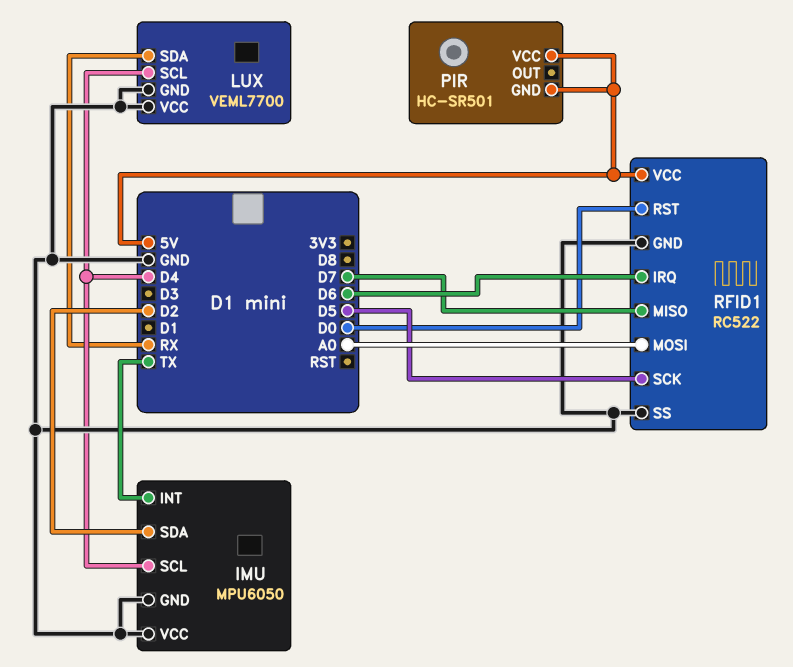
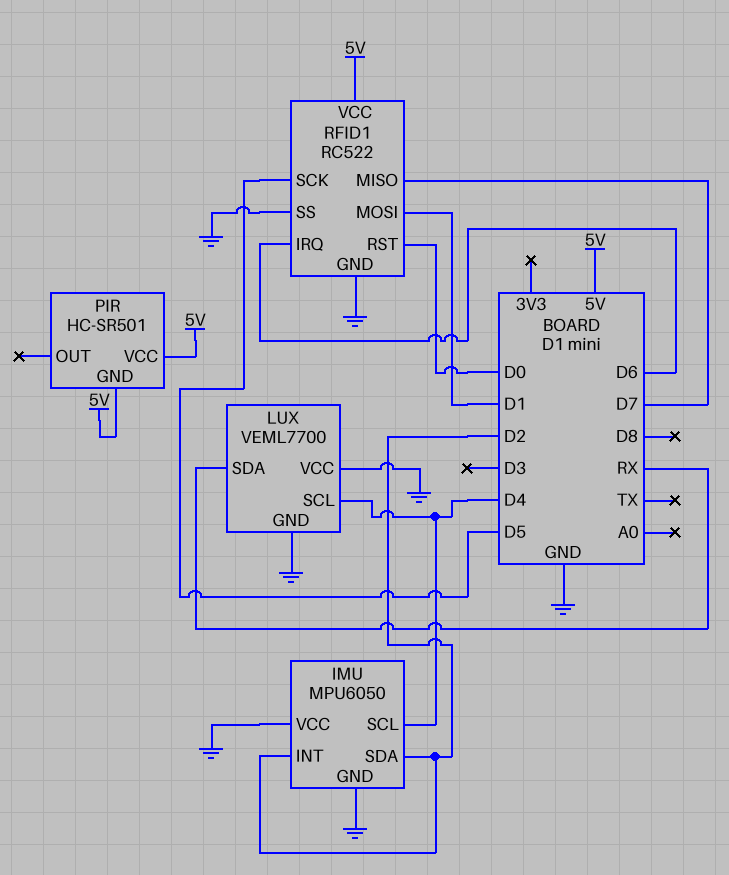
IMU pin INT: TX -> D2
RFID1 pin MOSI: A0 -> D1

